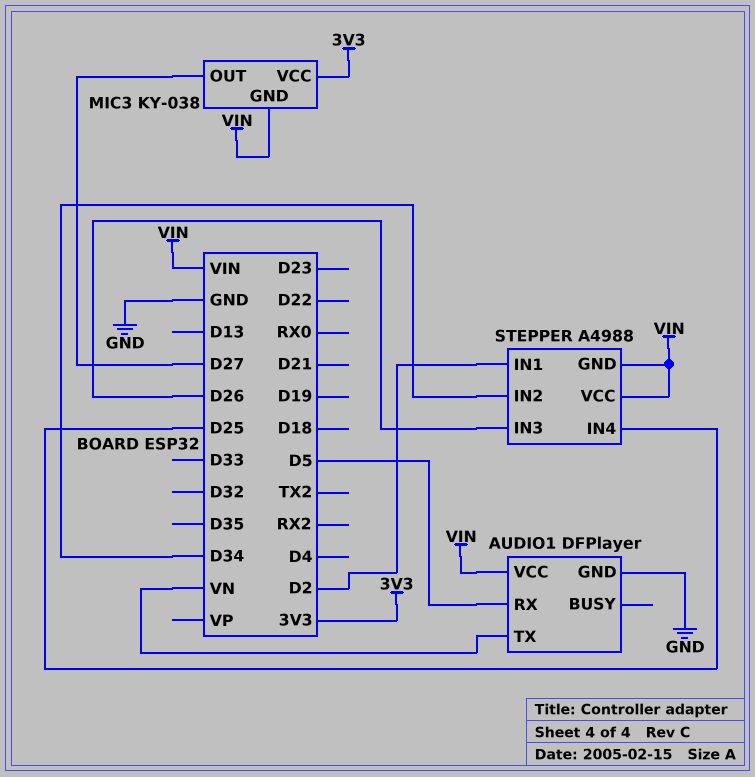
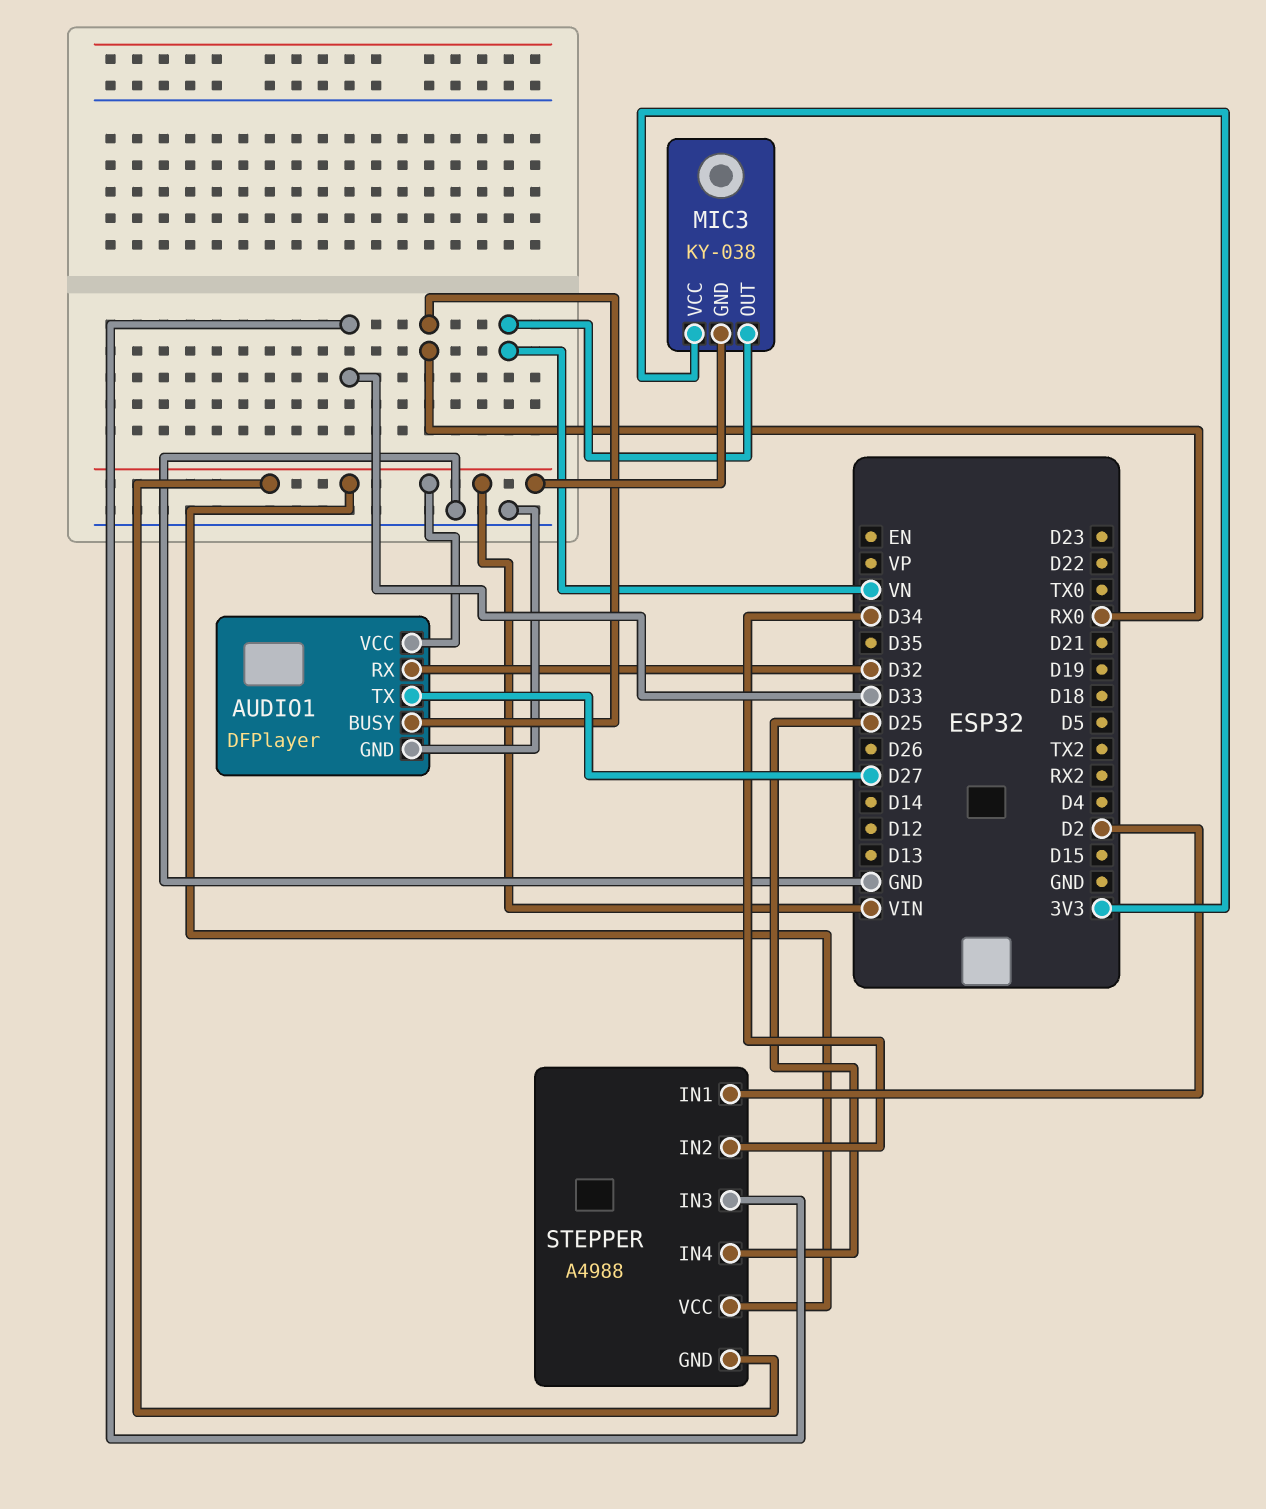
AUDIO1 pin BUSY: none -> RX0
AUDIO1 pin RX: D5 -> D32
AUDIO1 pin TX: VN -> D27
MIC3 pin OUT: D27 -> VN
STEPPER pin IN3: D26 -> D33

